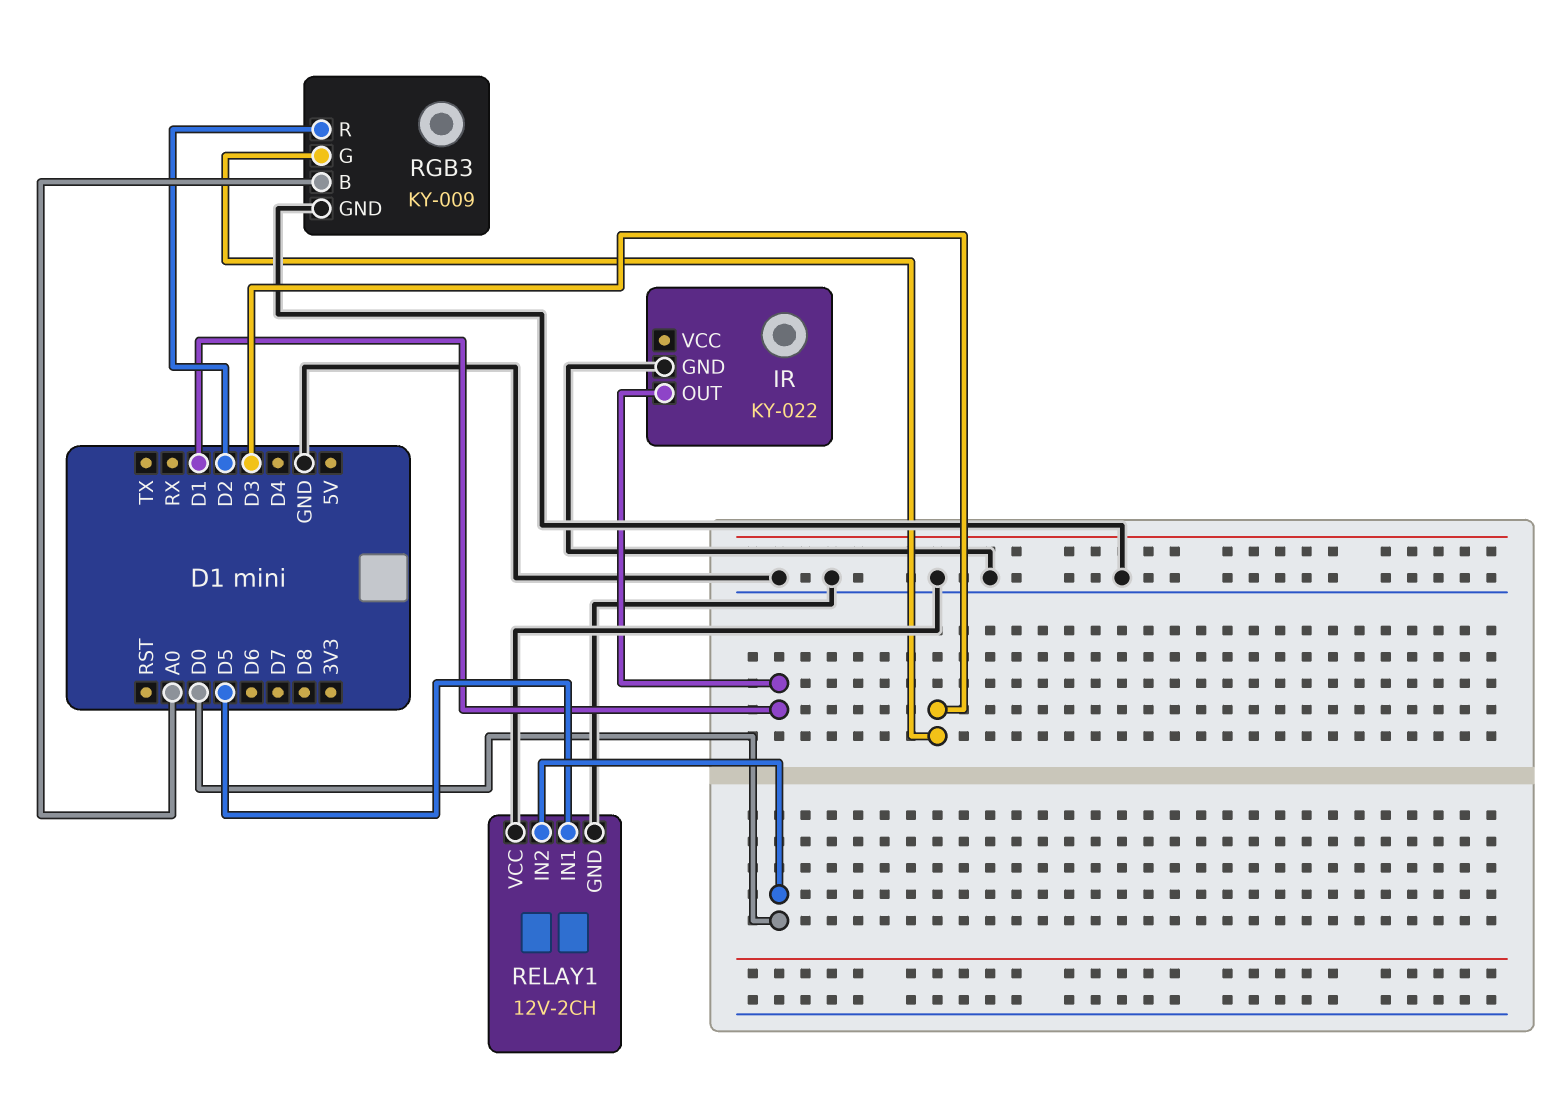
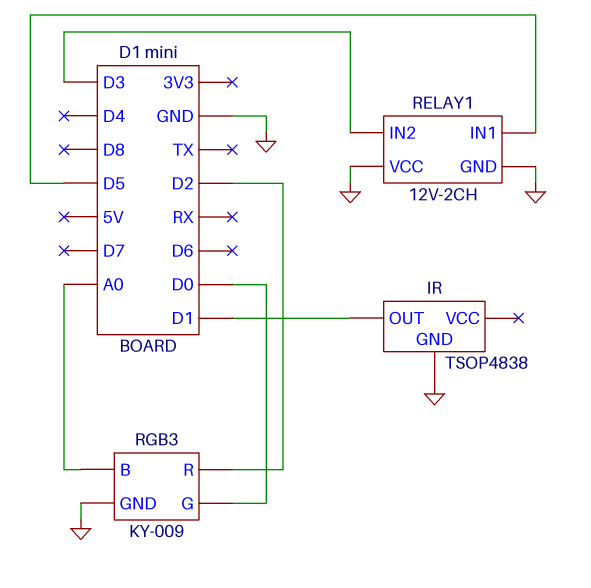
IR: KY-022 -> TSOP4838
RELAY1 pin IN2: D0 -> D3
RGB3 pin G: D3 -> D0

